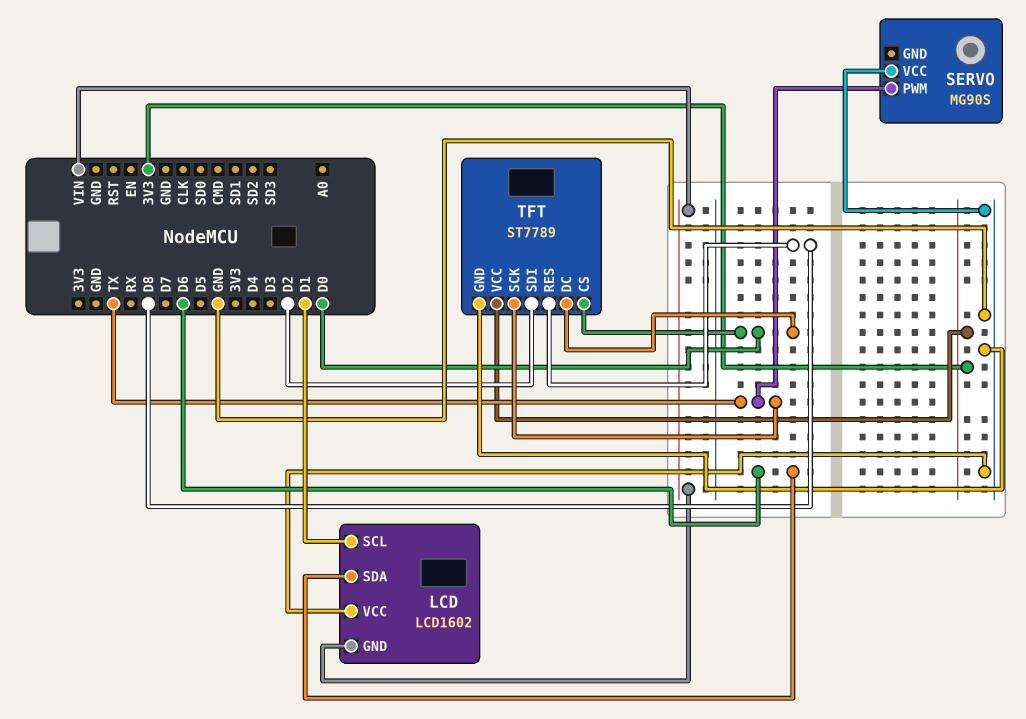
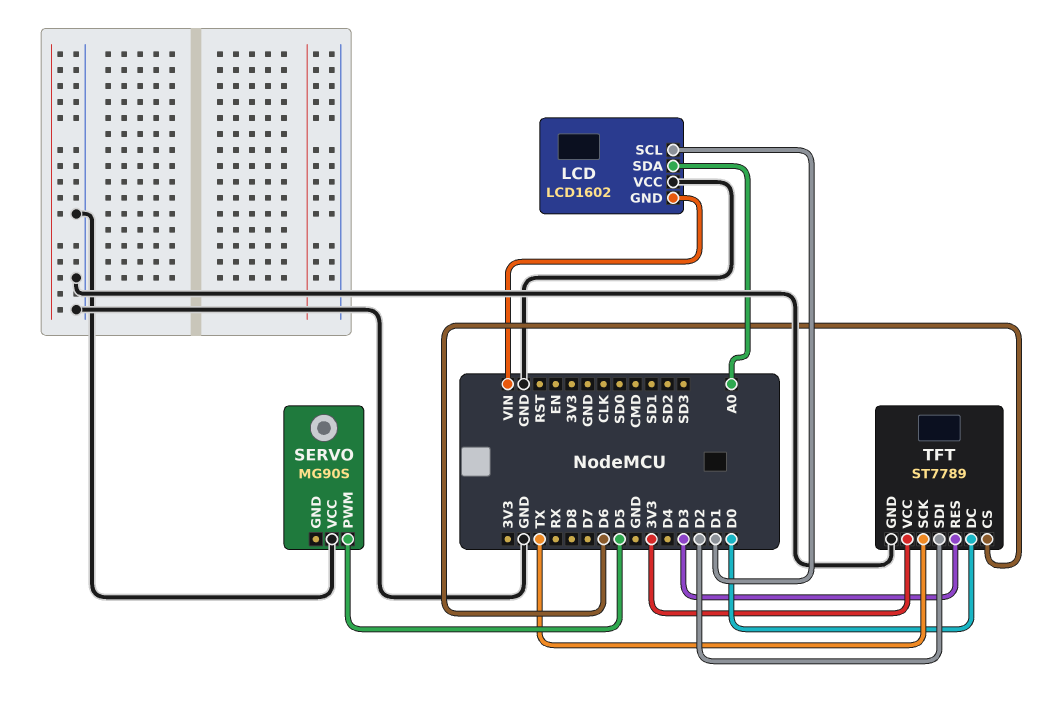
LCD pin SDA: D6 -> A0
SERVO pin PWM: TX -> D5
TFT pin CS: D0 -> D6
TFT pin RES: D8 -> D3

